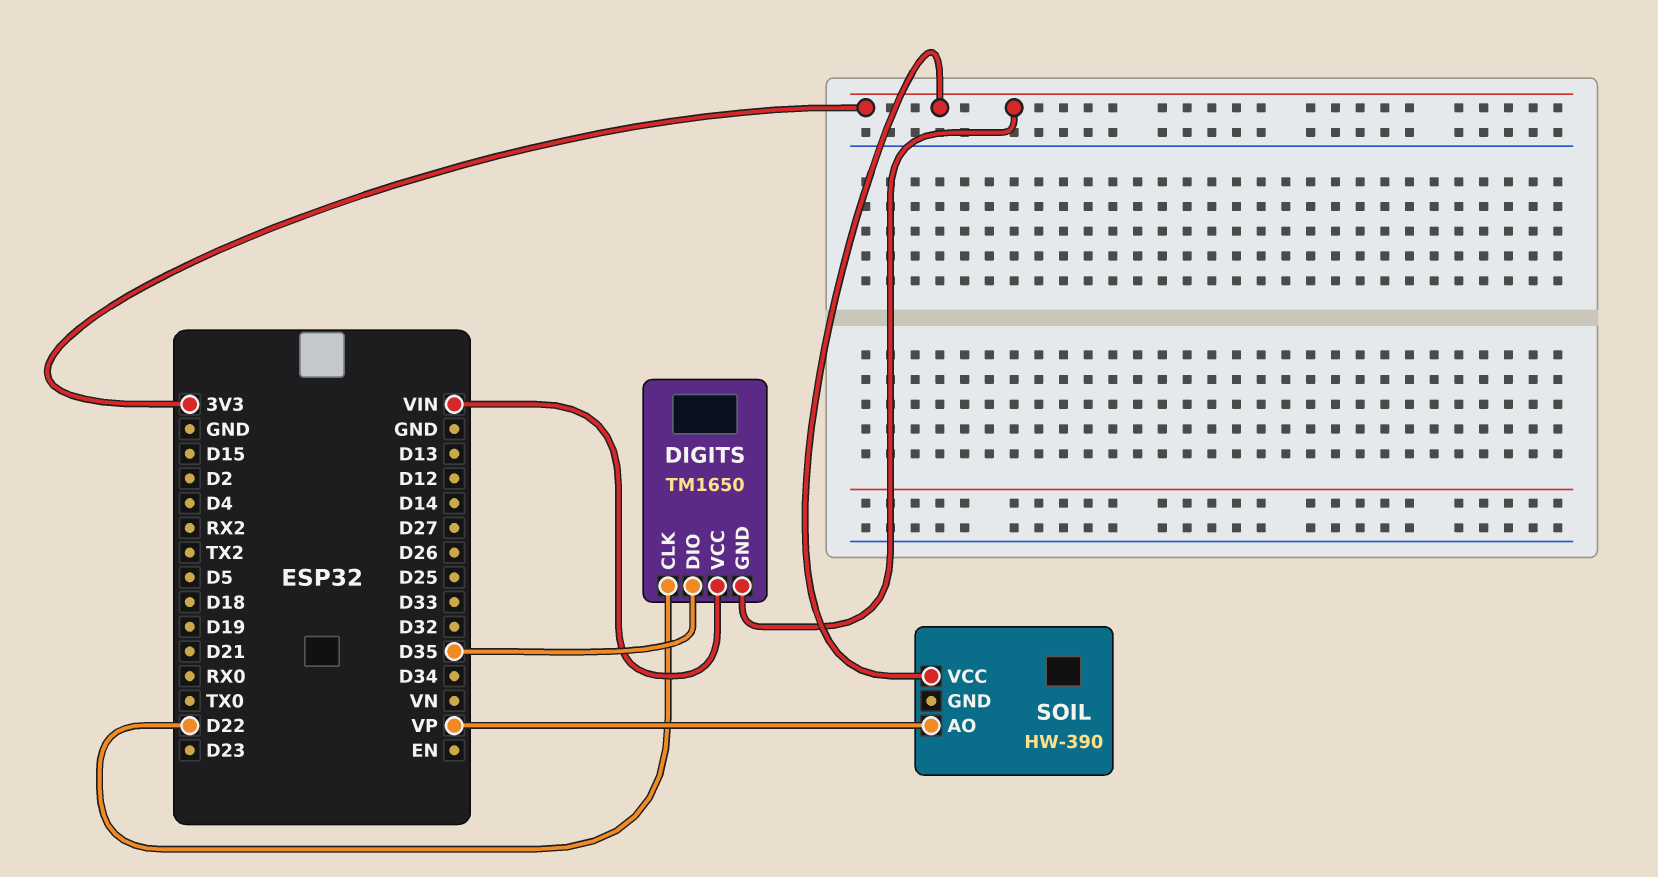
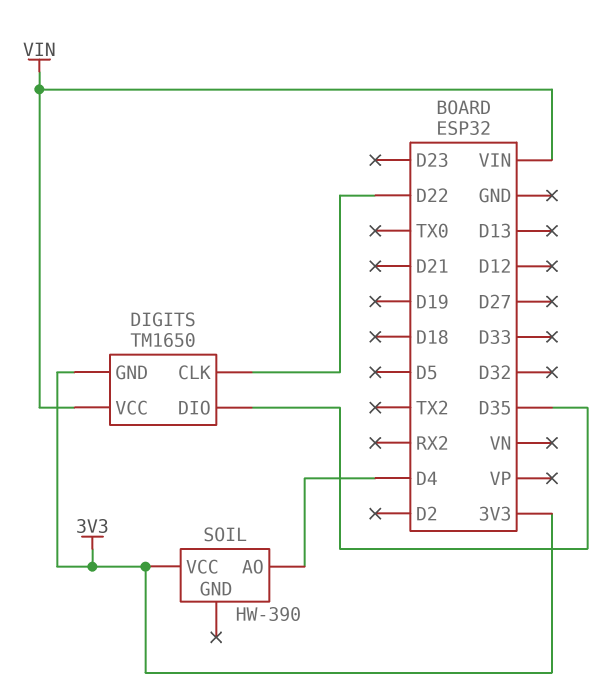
SOIL pin AO: VP -> D4

